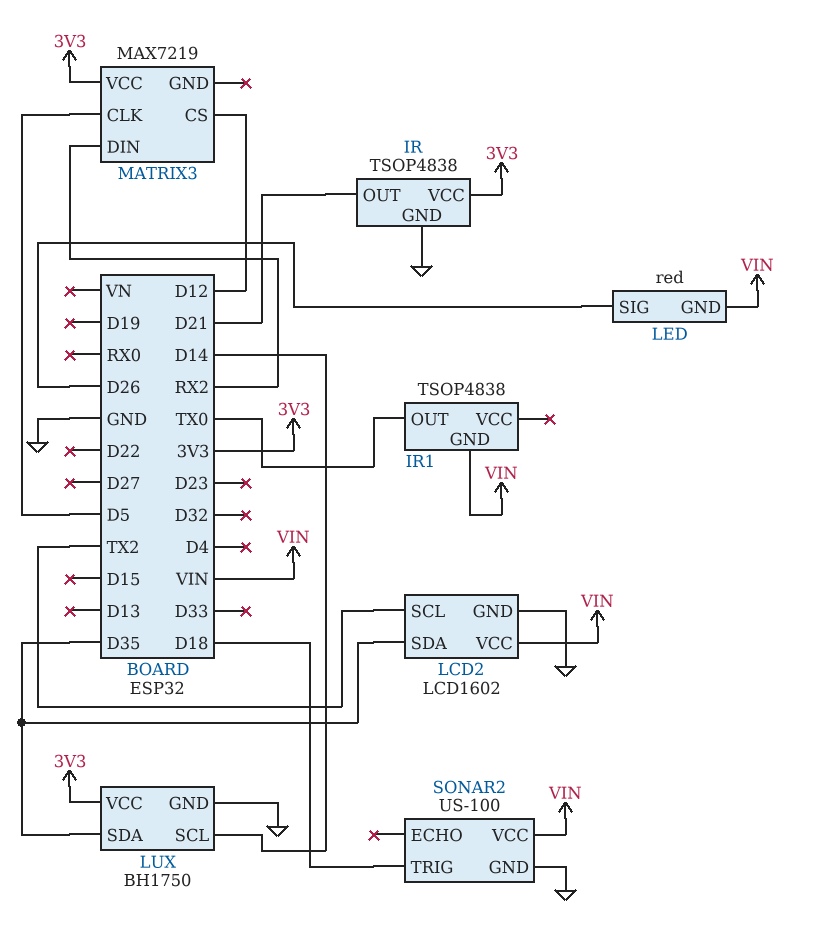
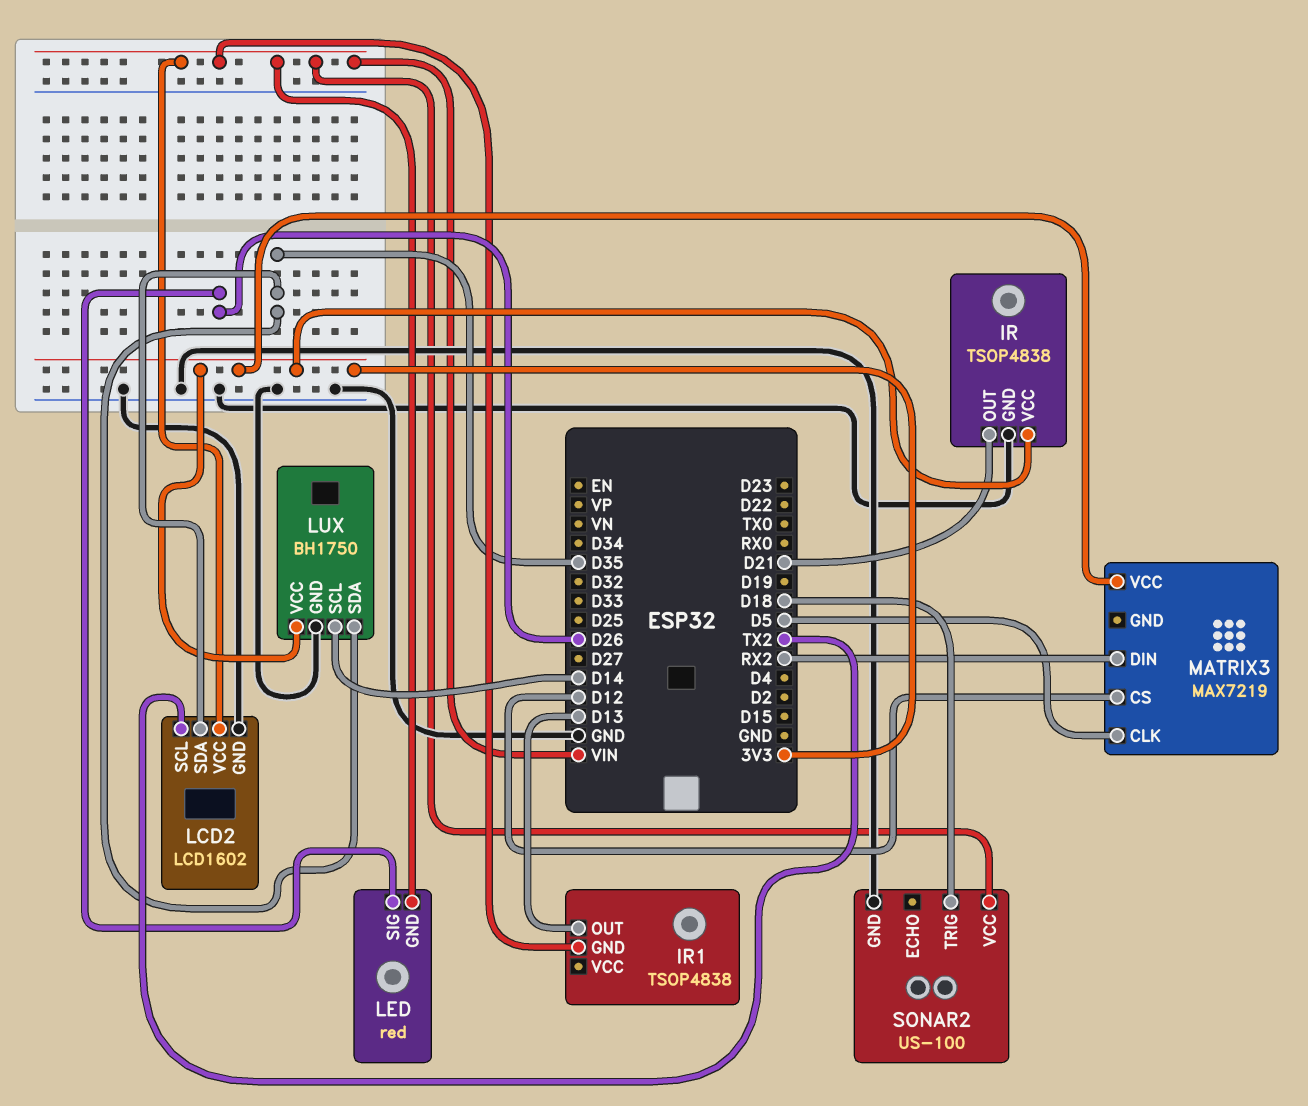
IR1 pin OUT: TX0 -> D13

